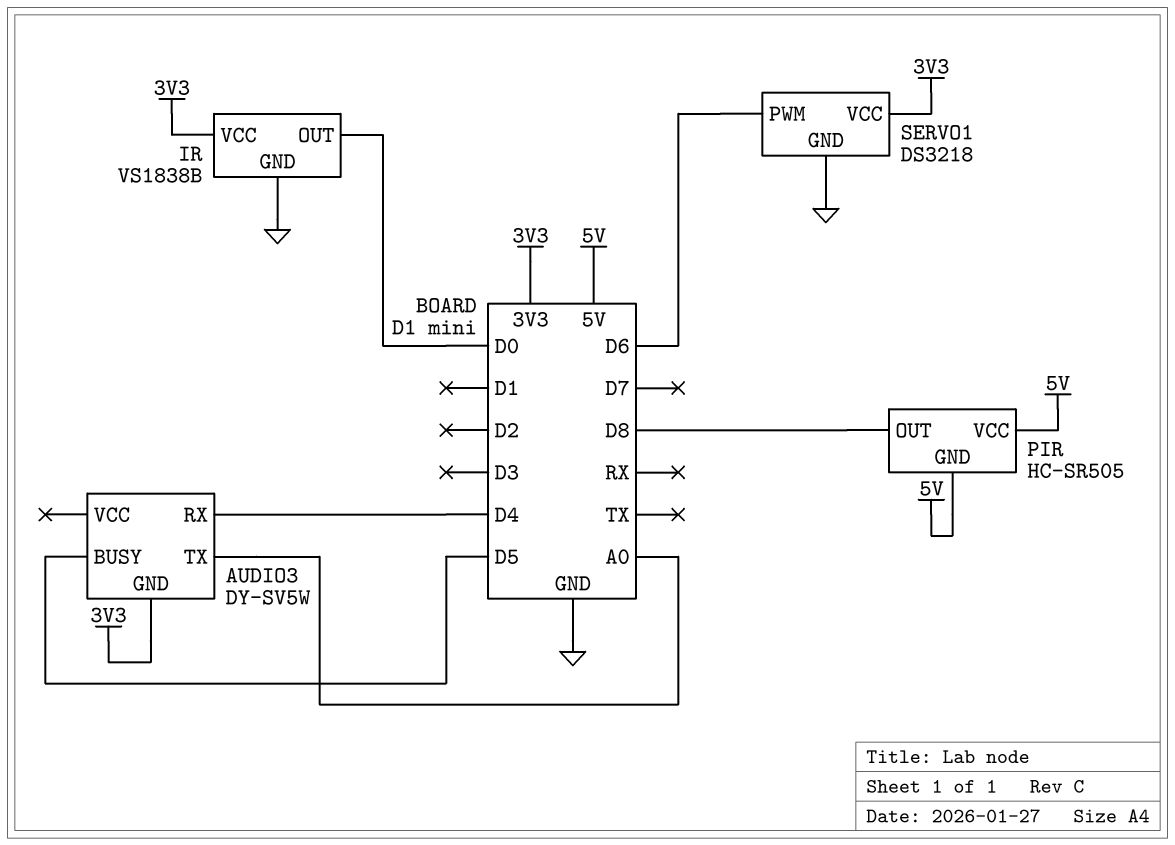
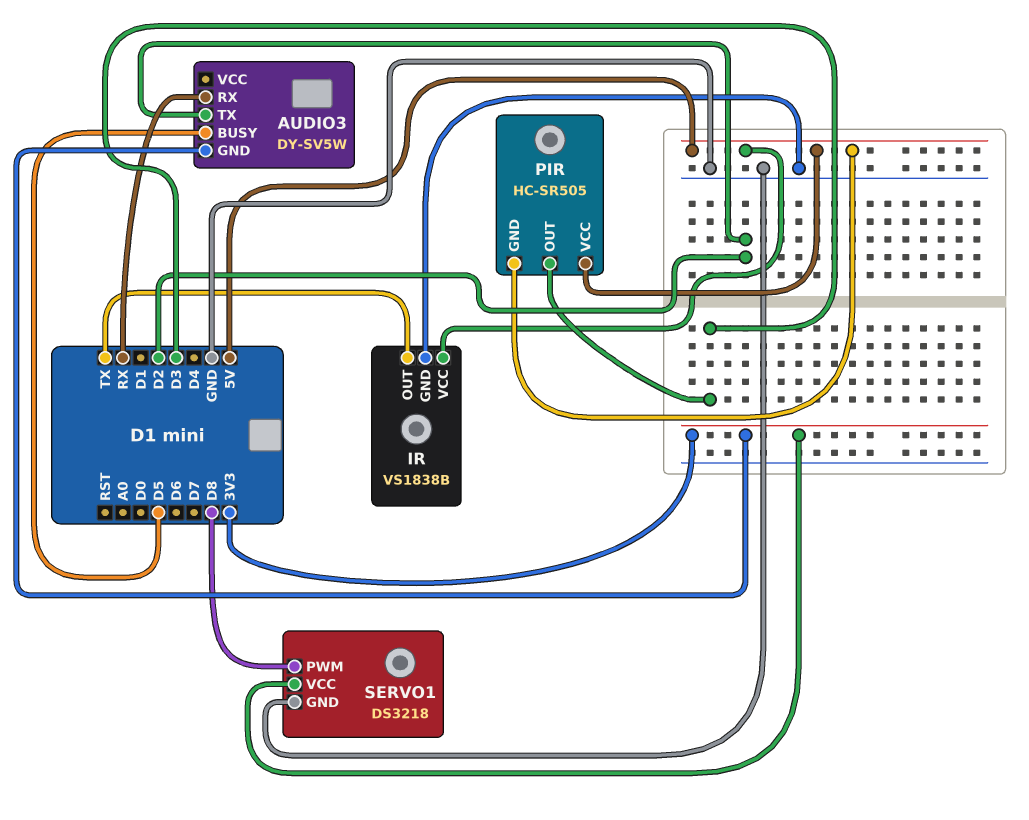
AUDIO3 pin RX: D4 -> RX
AUDIO3 pin TX: A0 -> D2
IR pin OUT: D0 -> TX
IR pin VCC: 3V3 -> 5V
PIR pin OUT: D8 -> D3
SERVO1 pin PWM: D6 -> D8

